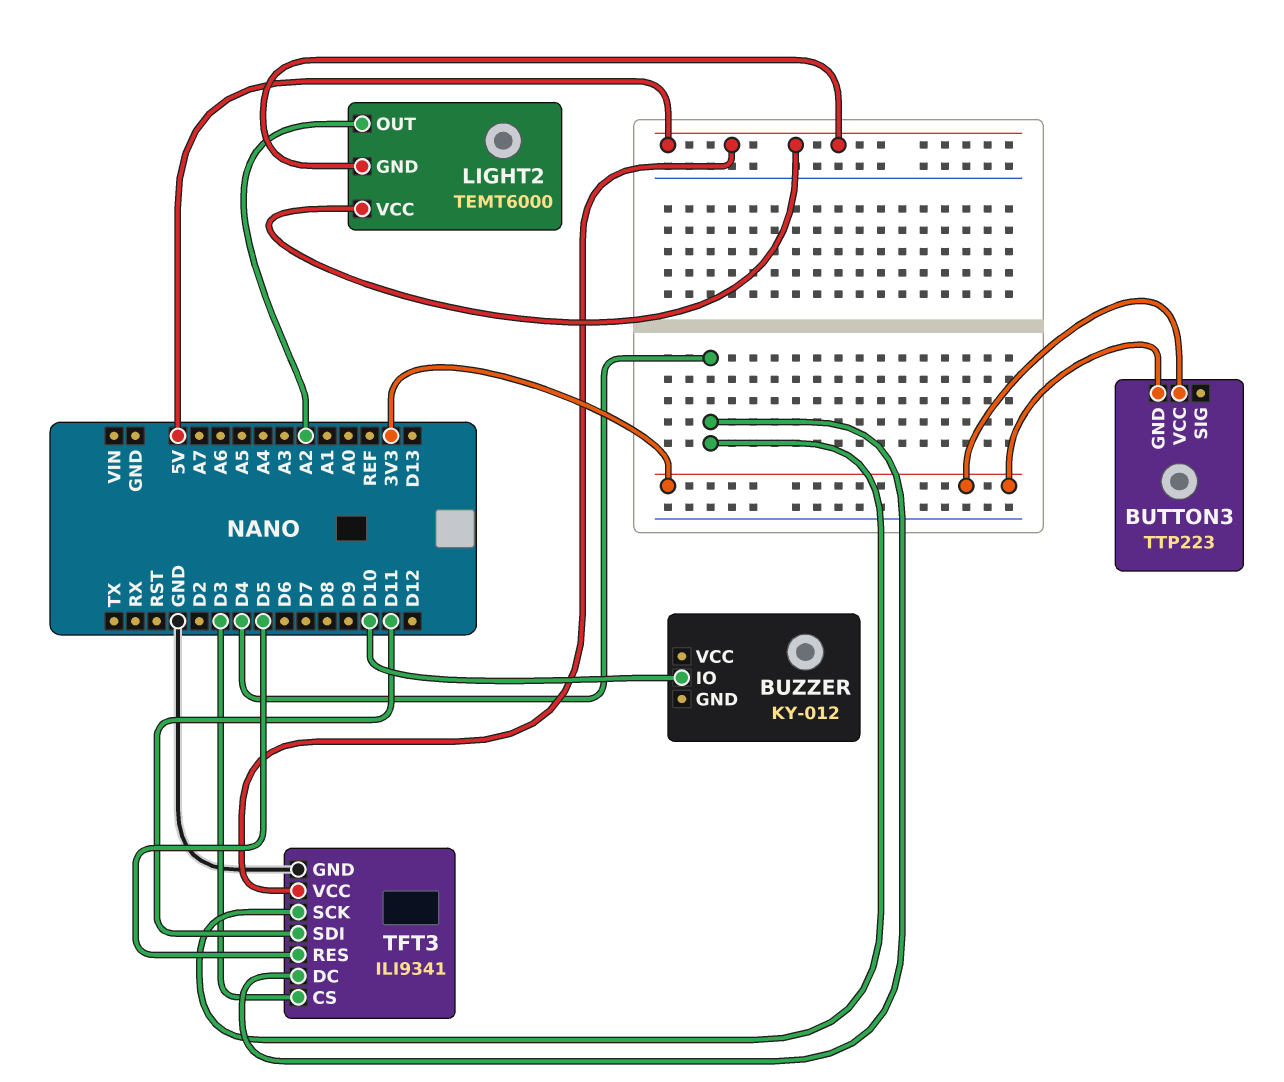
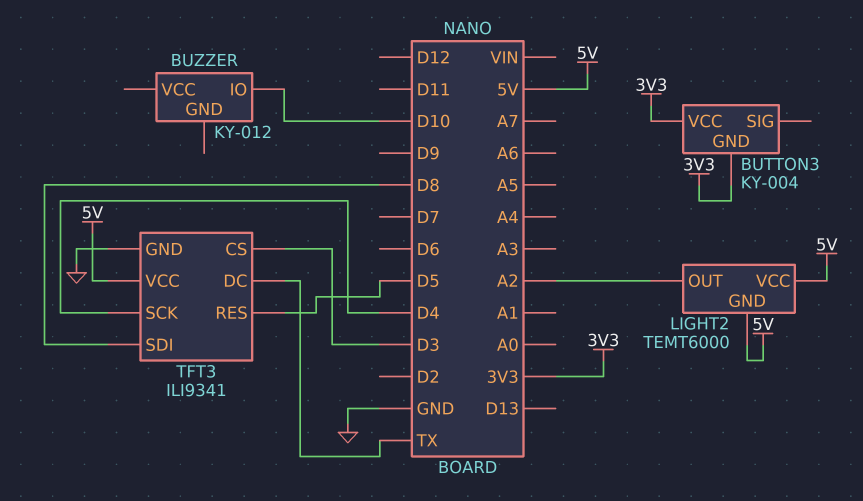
BUTTON3: TTP223 -> KY-004
TFT3 pin DC: D4 -> TX
TFT3 pin SDI: D11 -> D8

